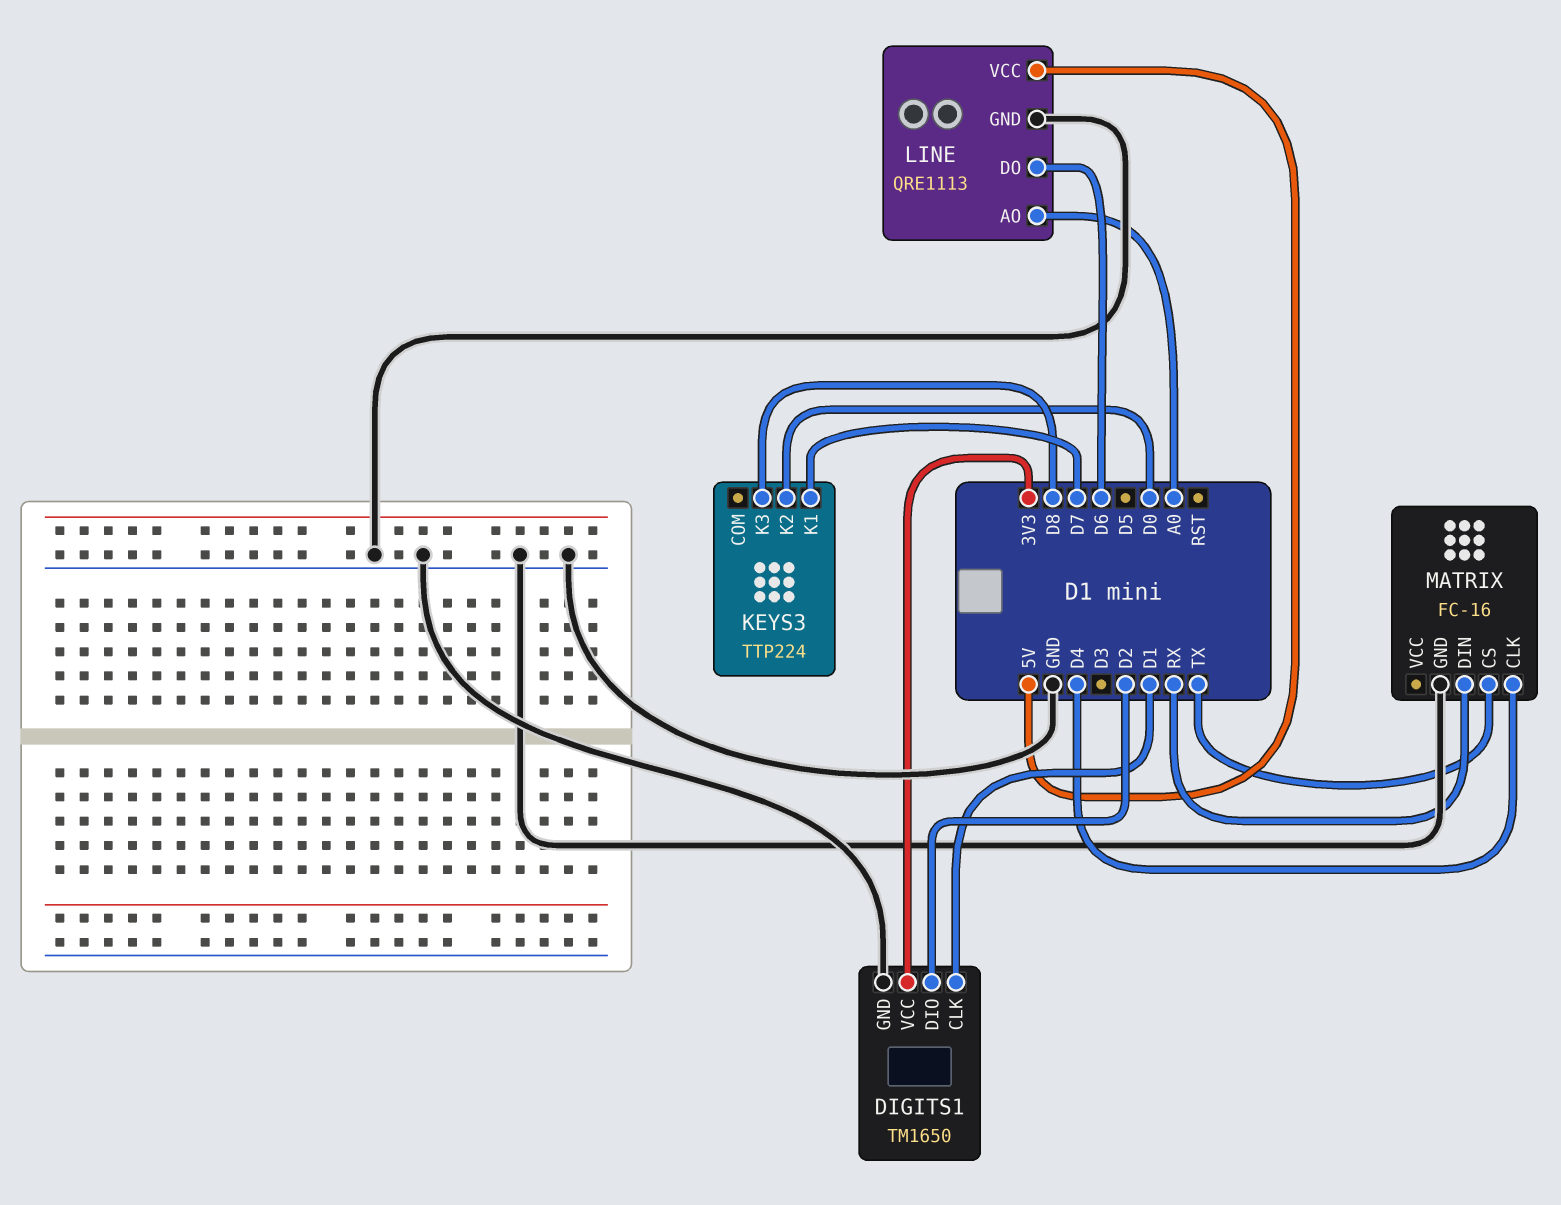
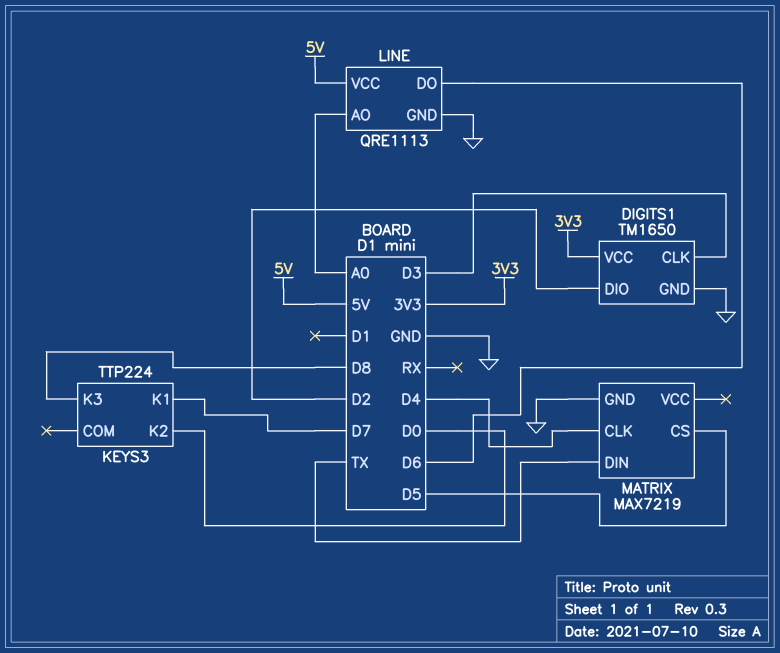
DIGITS1 pin CLK: D1 -> D3
MATRIX: FC-16 -> MAX7219
MATRIX pin CS: TX -> D5
MATRIX pin DIN: RX -> TX

